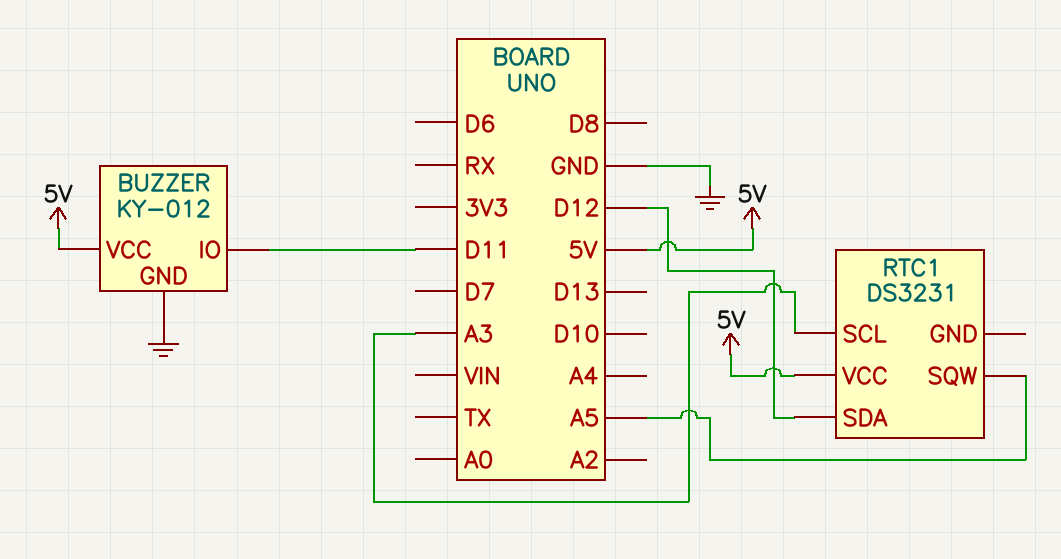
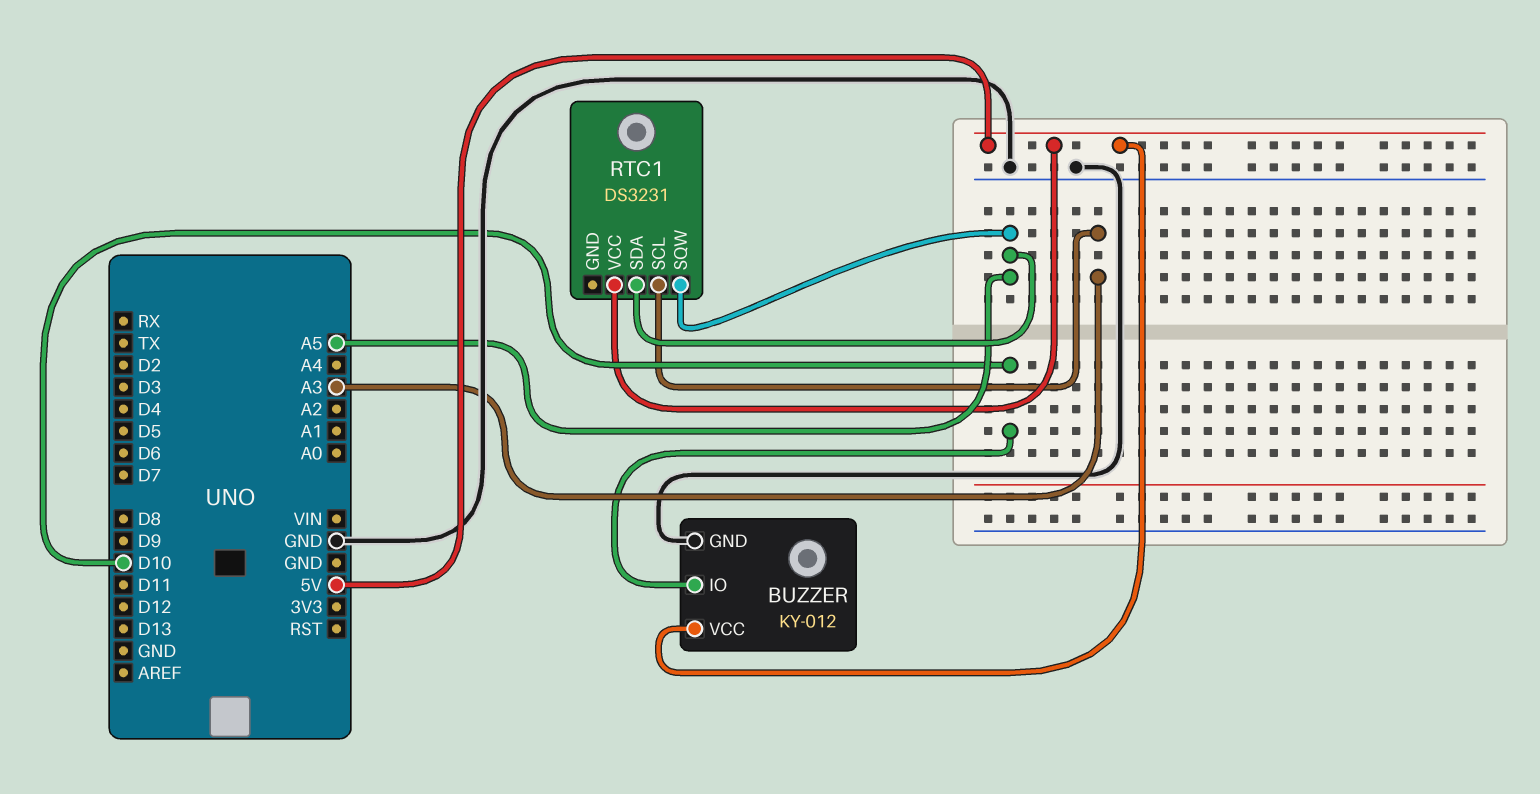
BUZZER pin IO: D11 -> D10
RTC1 pin SDA: D12 -> A5

